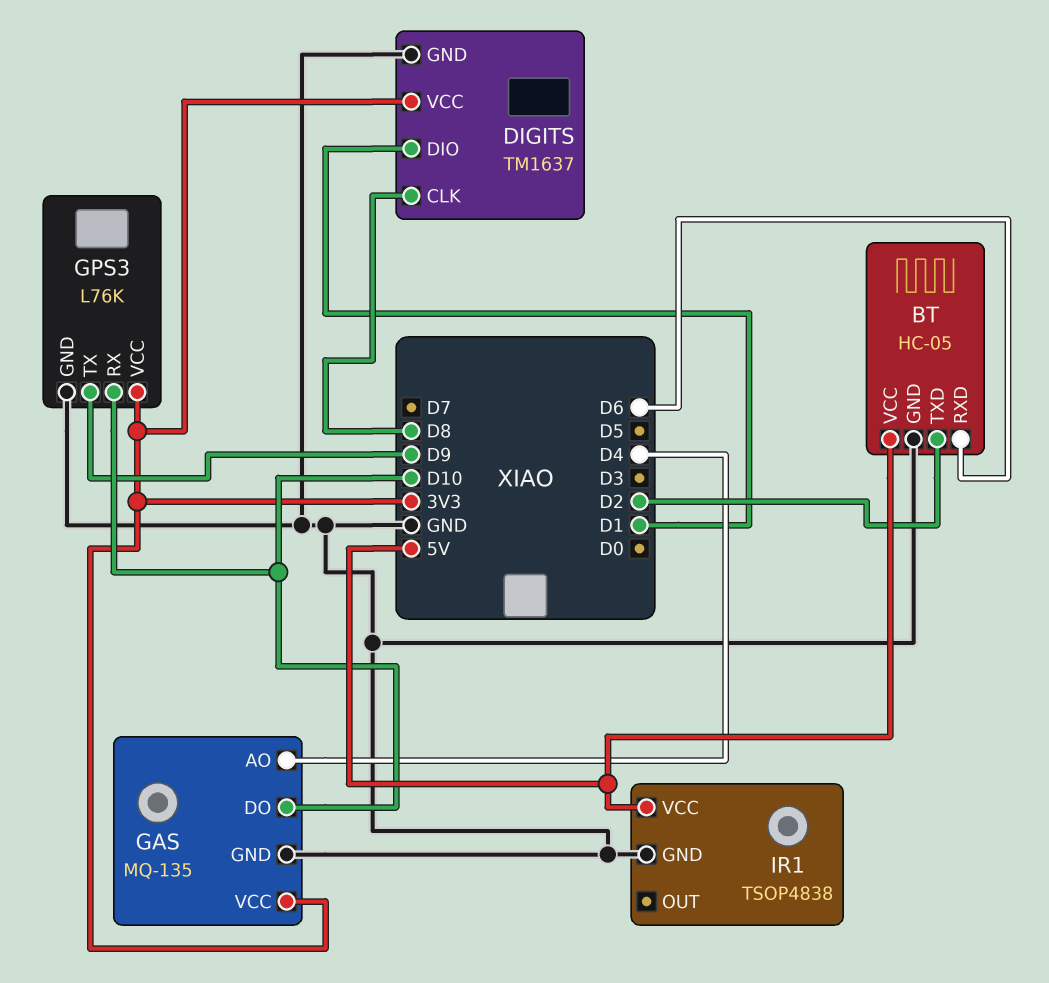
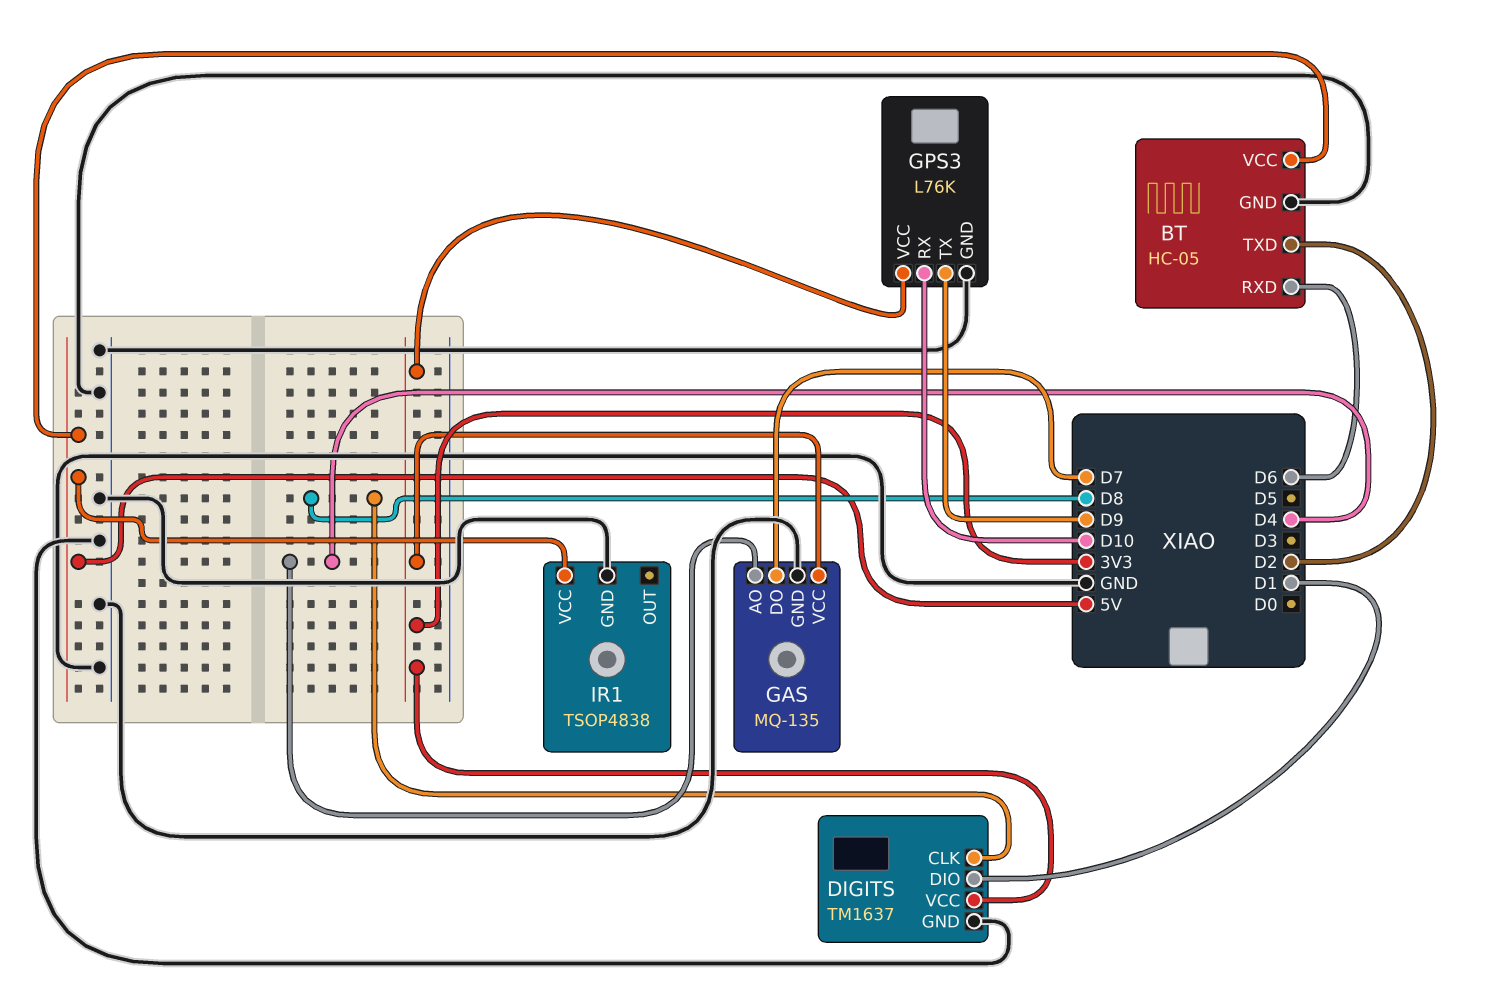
GAS pin DO: D10 -> D7

